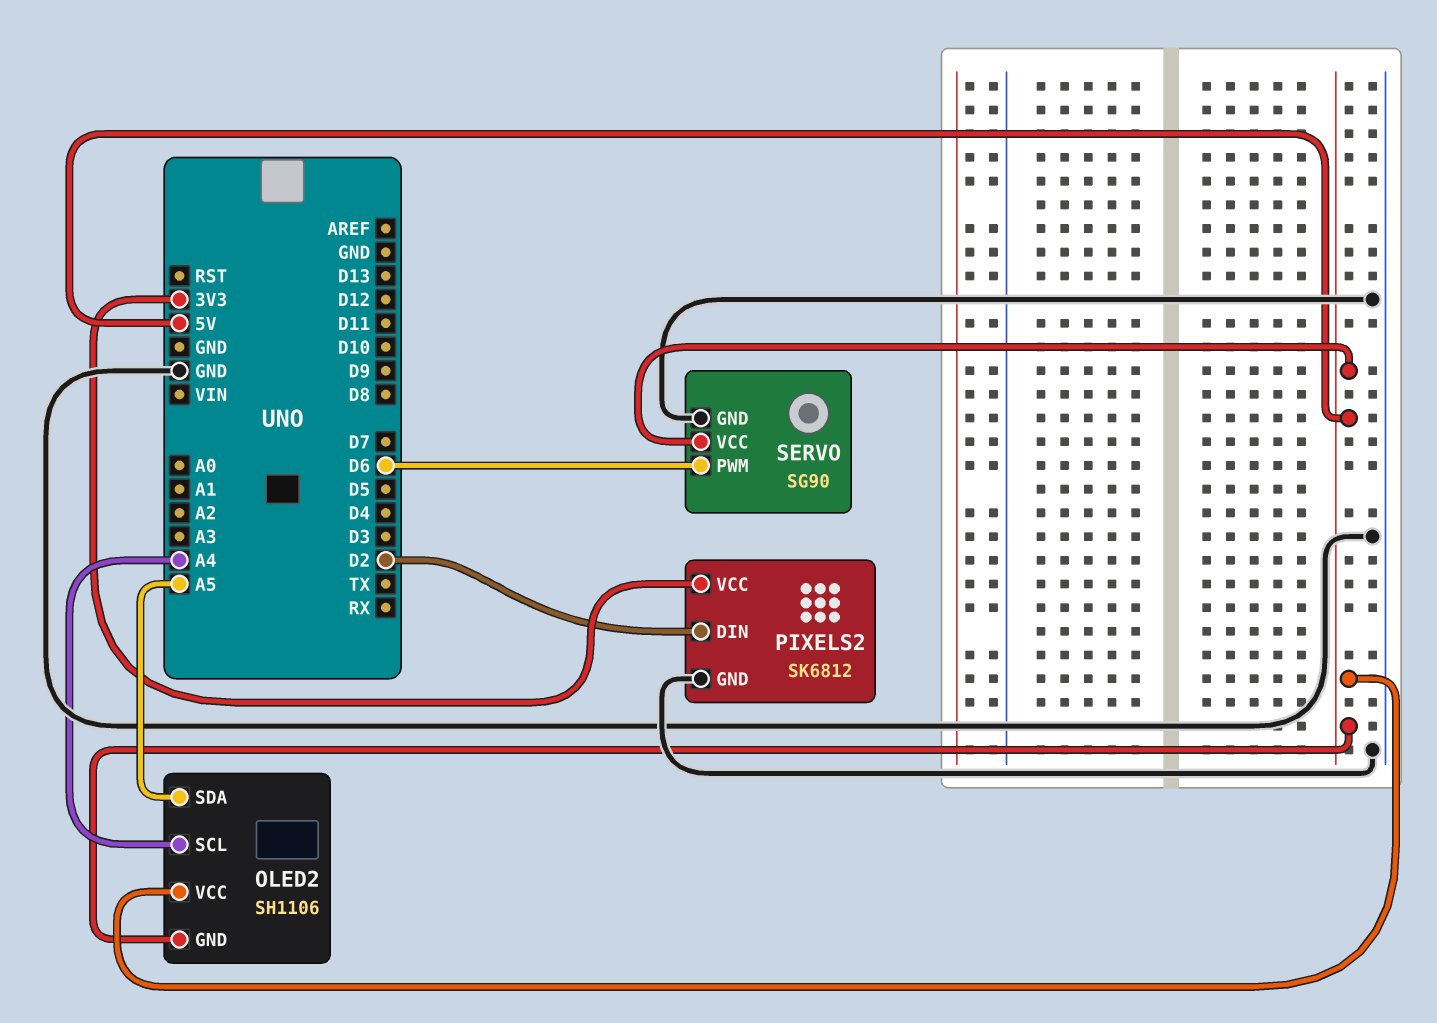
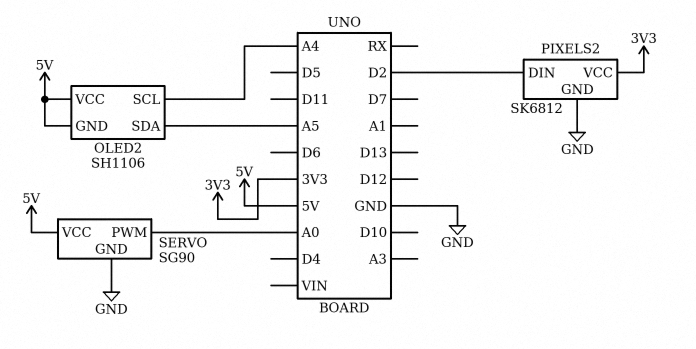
SERVO pin PWM: D6 -> A0

